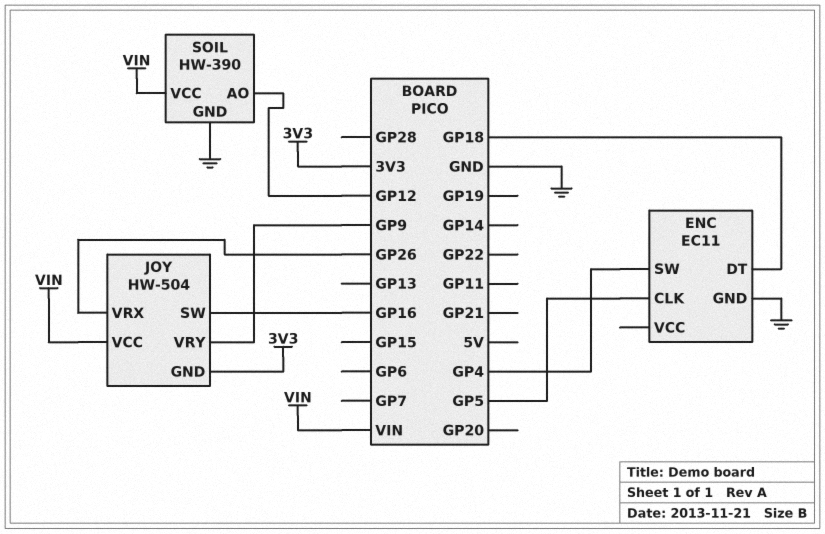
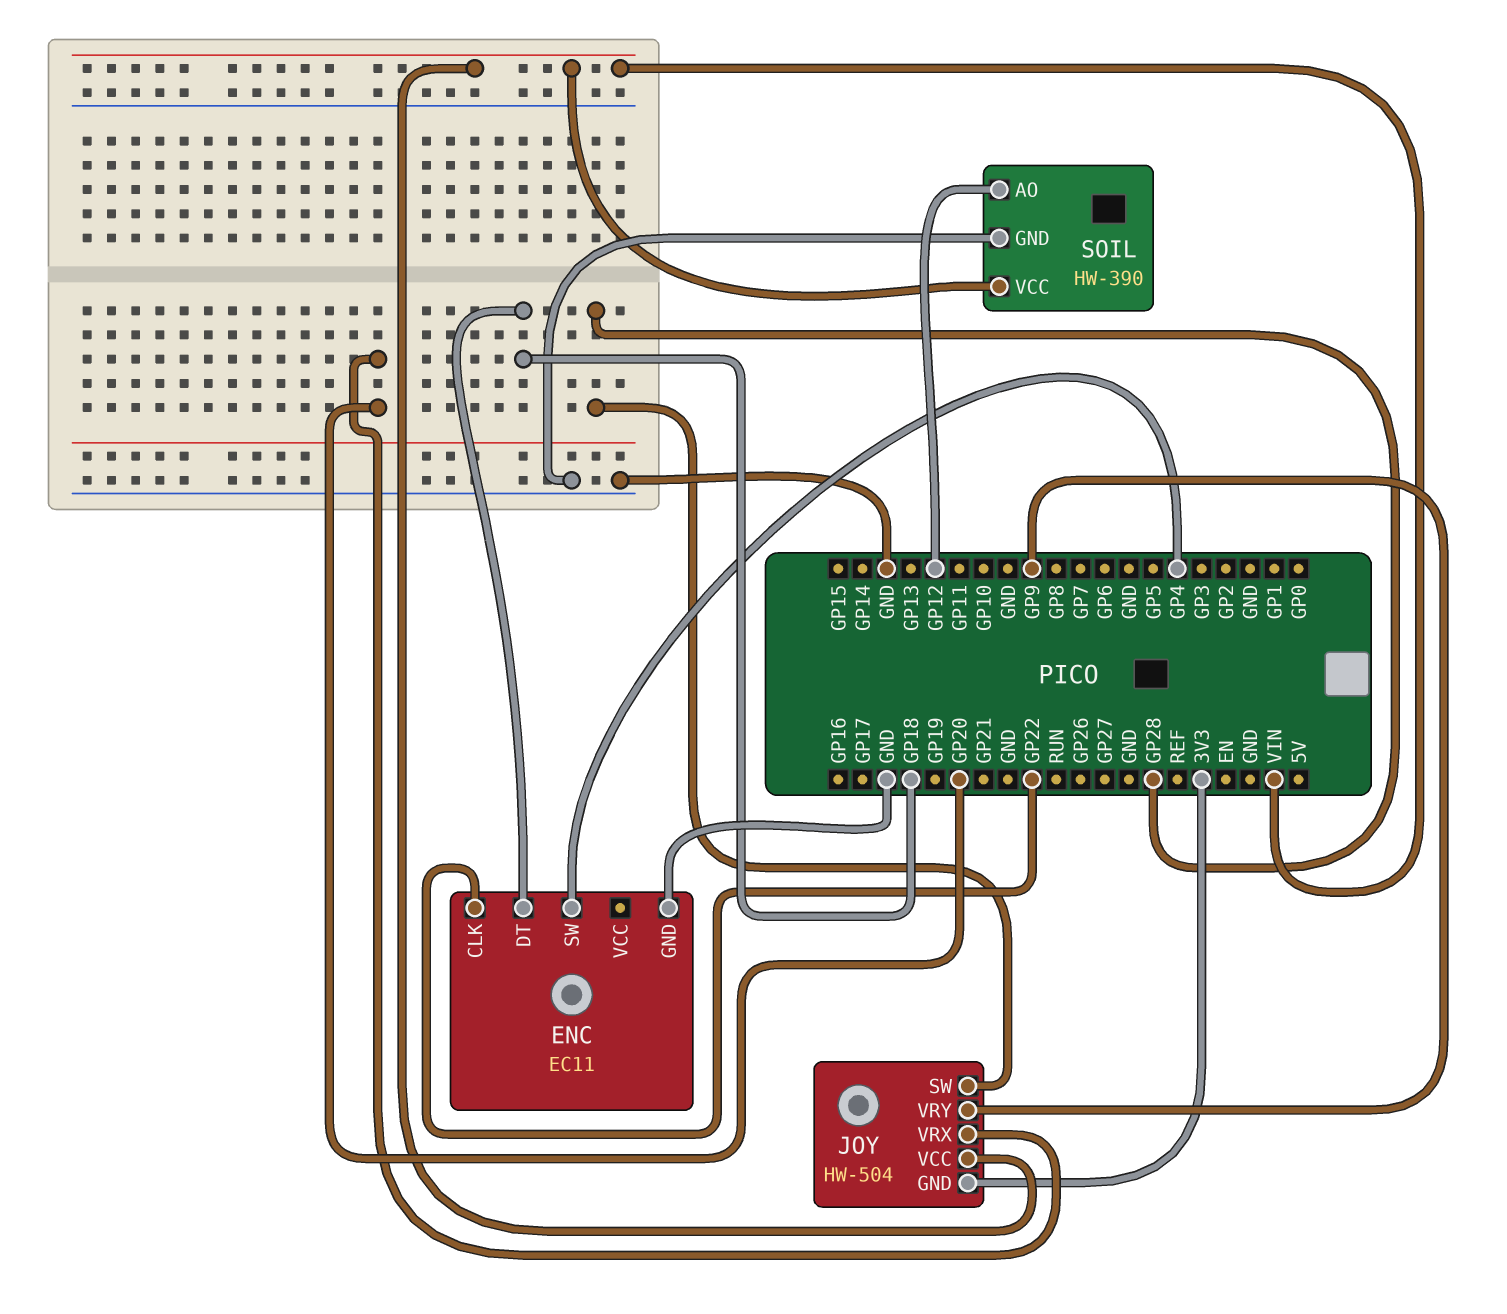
ENC pin CLK: GP5 -> GP22
JOY pin SW: GP16 -> GP28
JOY pin VRX: GP26 -> GP20

